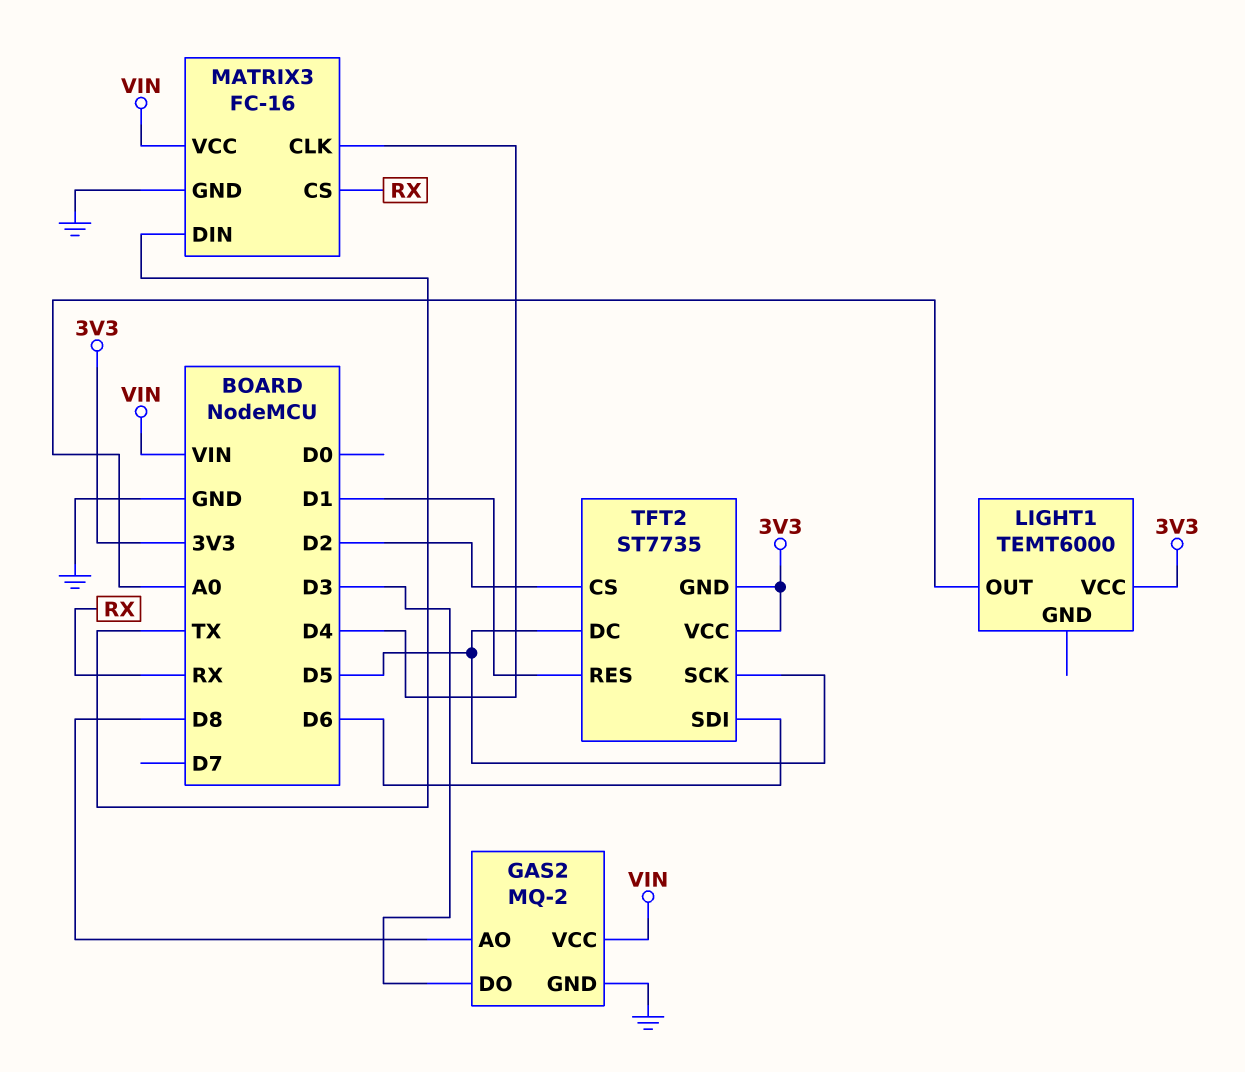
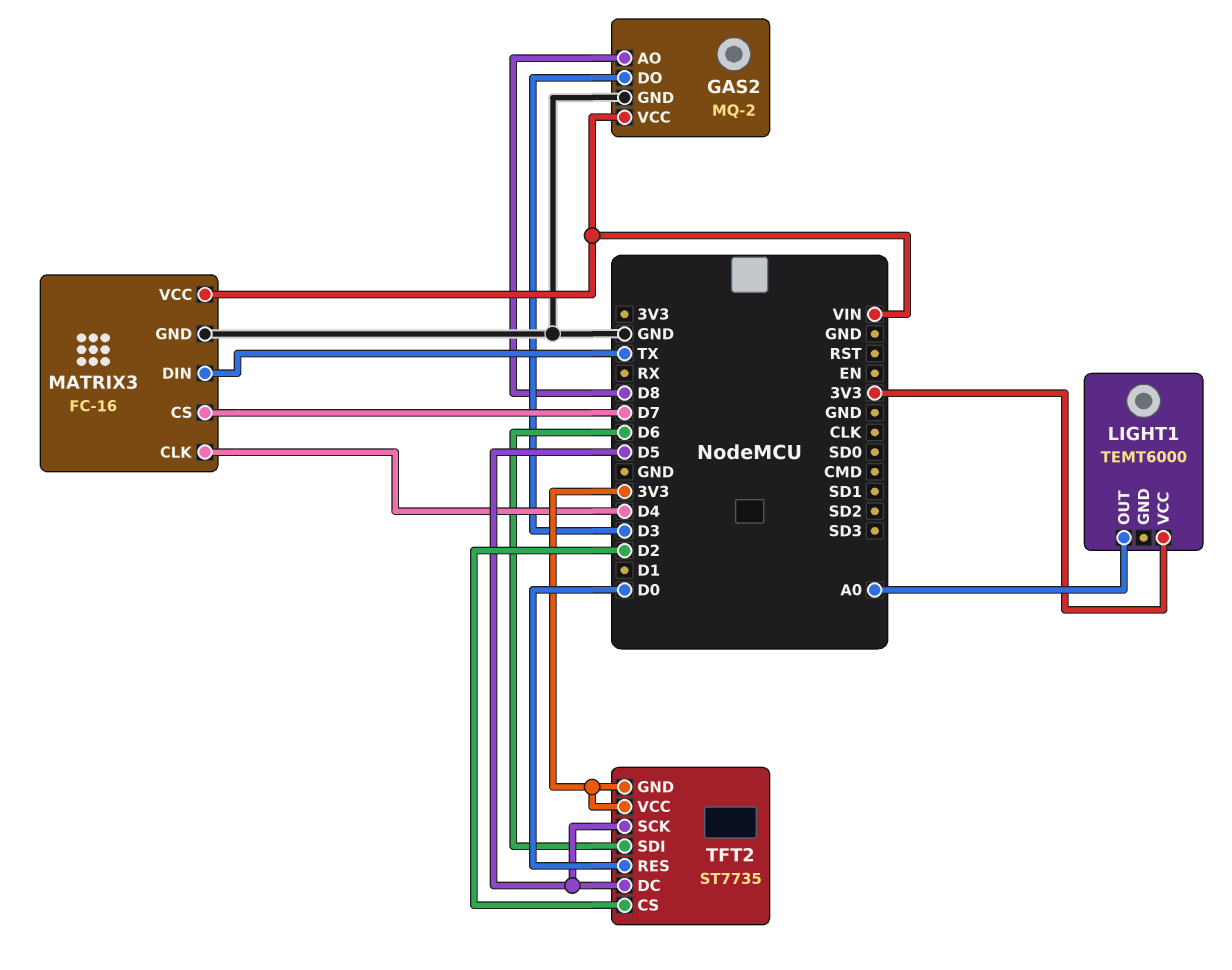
MATRIX3 pin CS: RX -> D7
TFT2 pin RES: D1 -> D0

